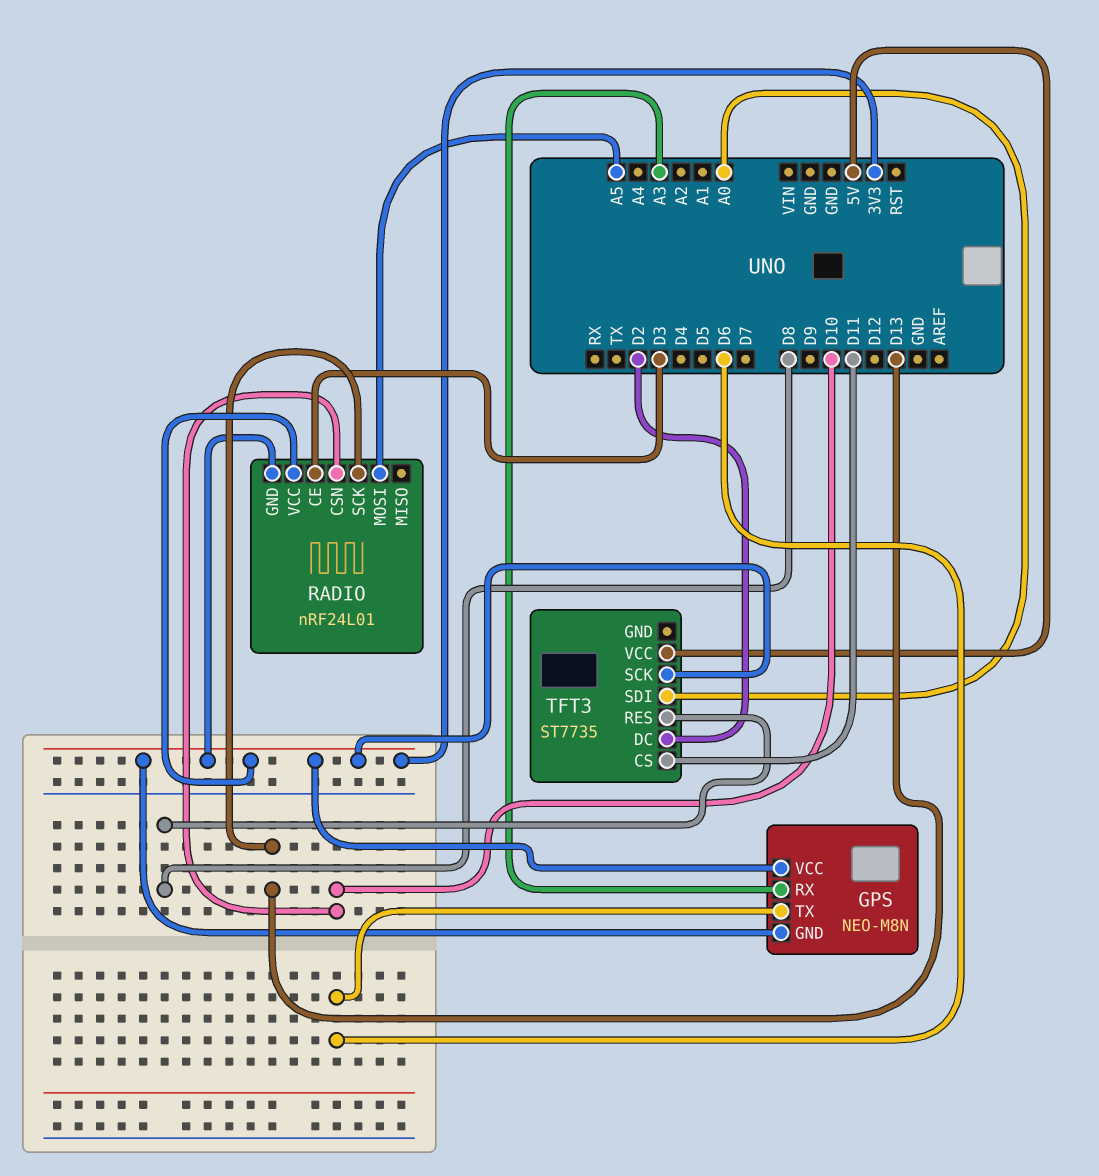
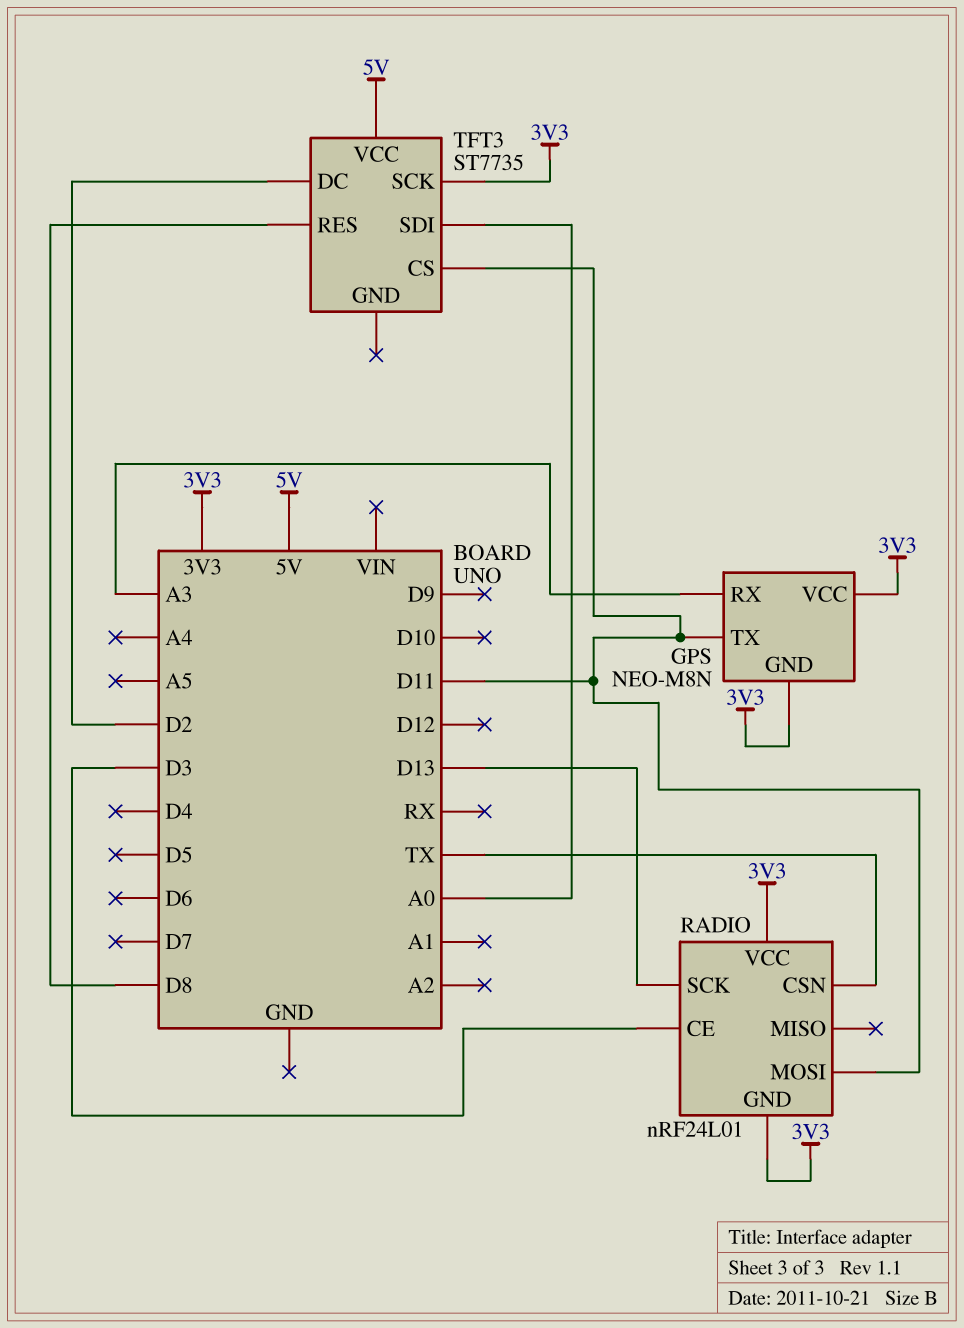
GPS pin TX: D6 -> D11
RADIO pin CSN: D10 -> TX
RADIO pin MOSI: A5 -> D11

